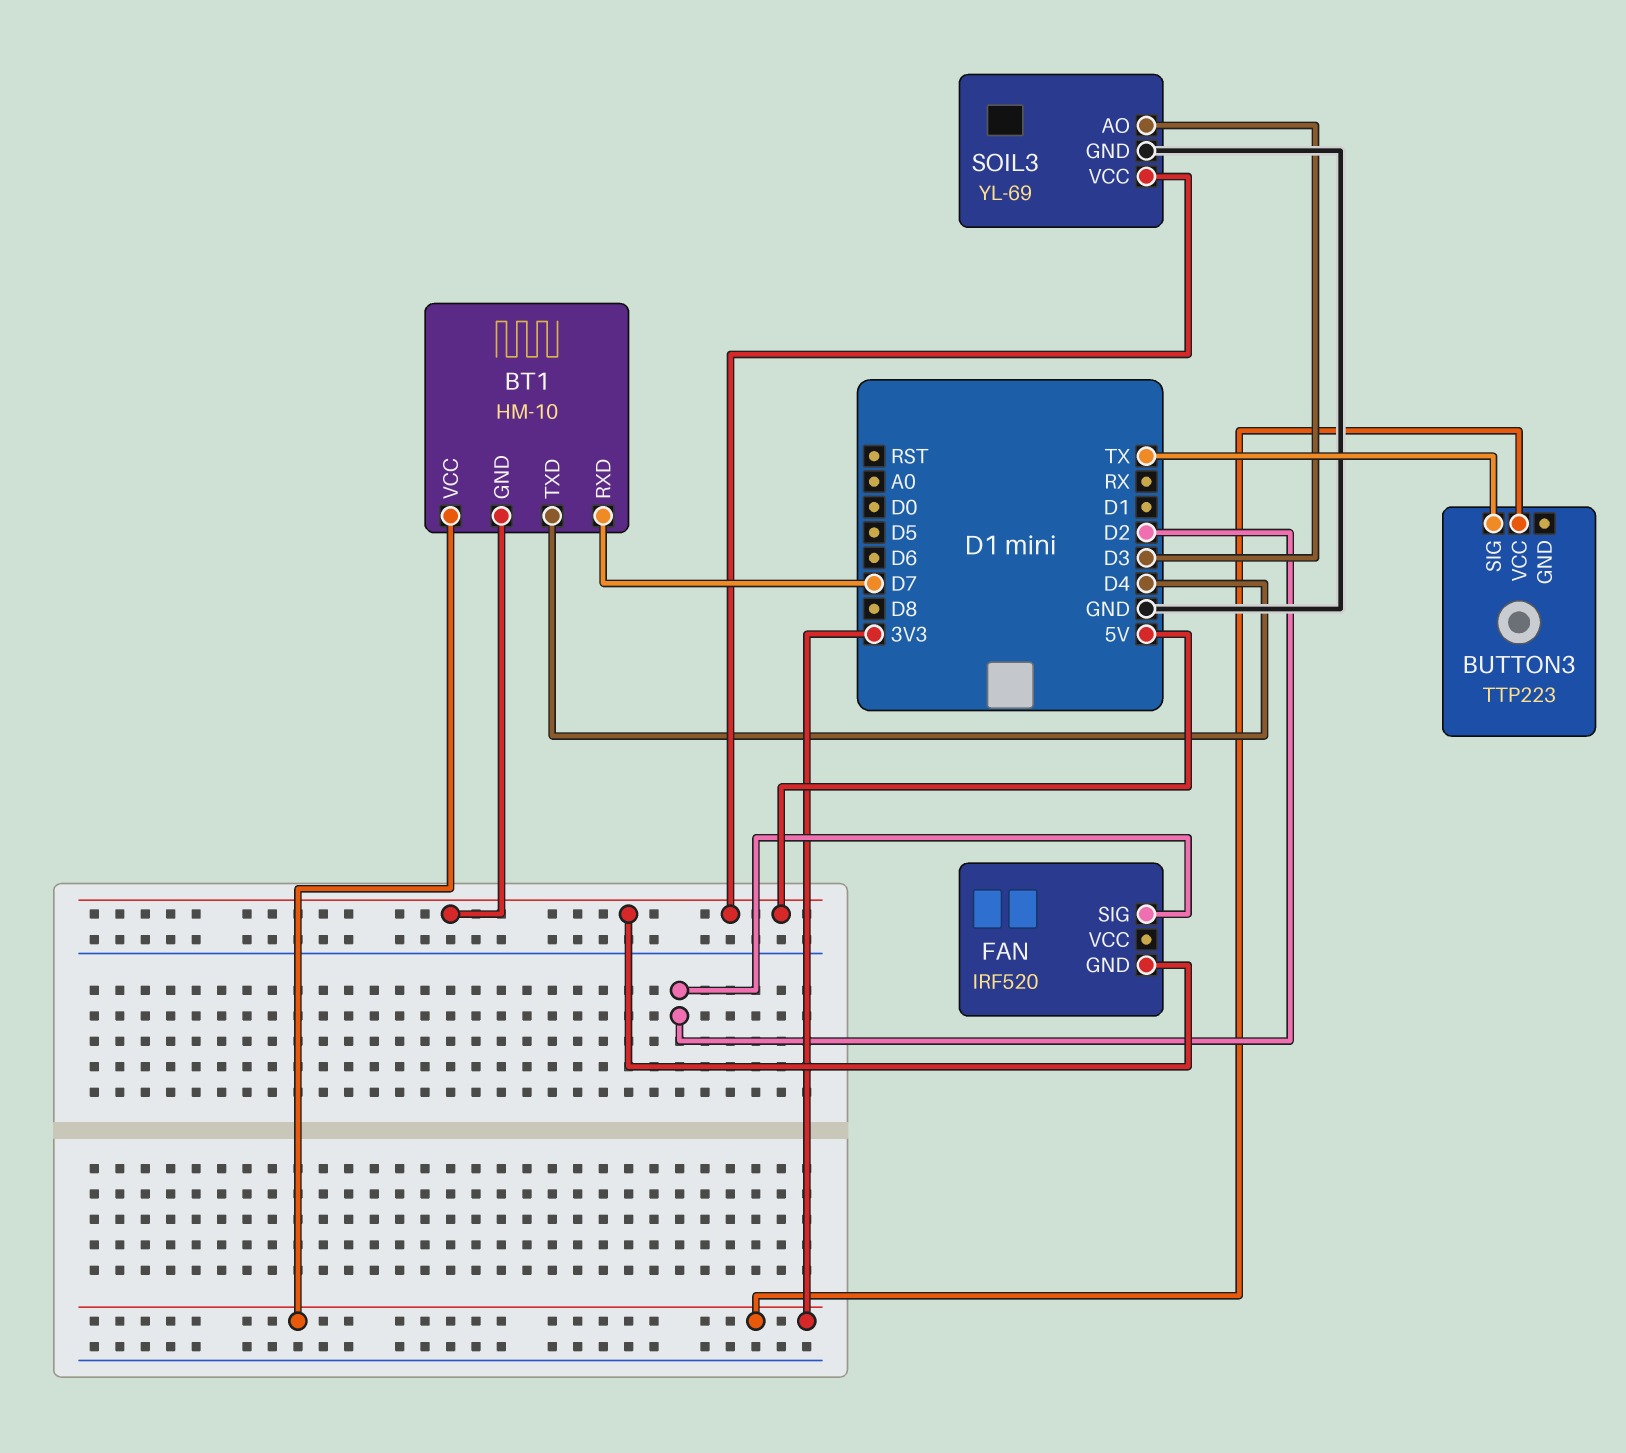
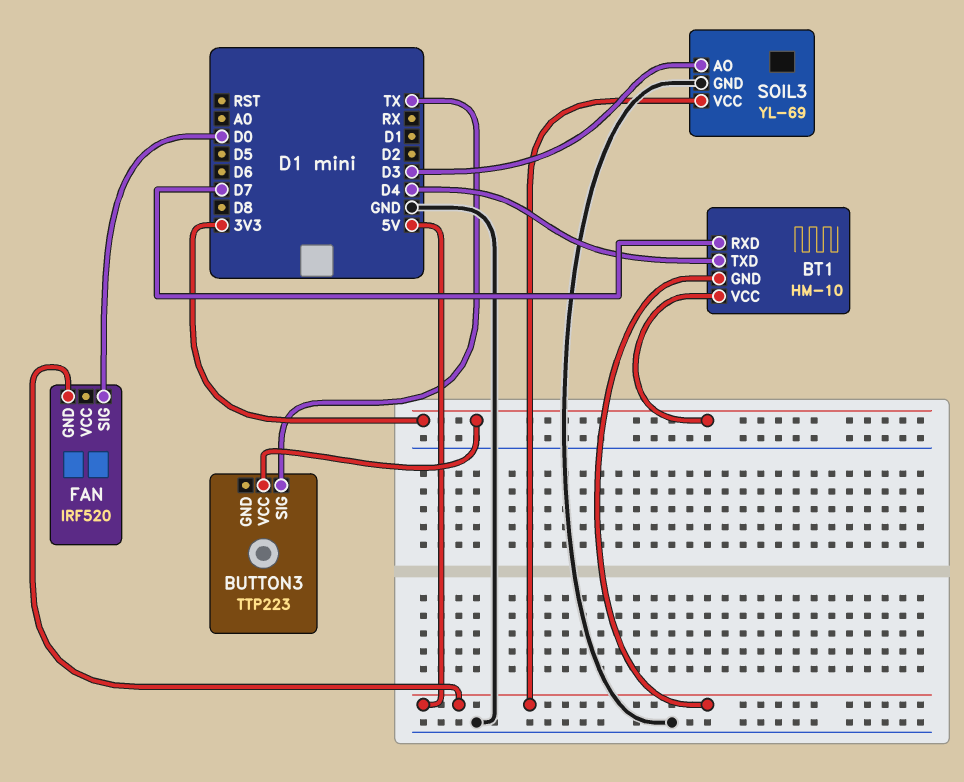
FAN pin SIG: D2 -> D0

